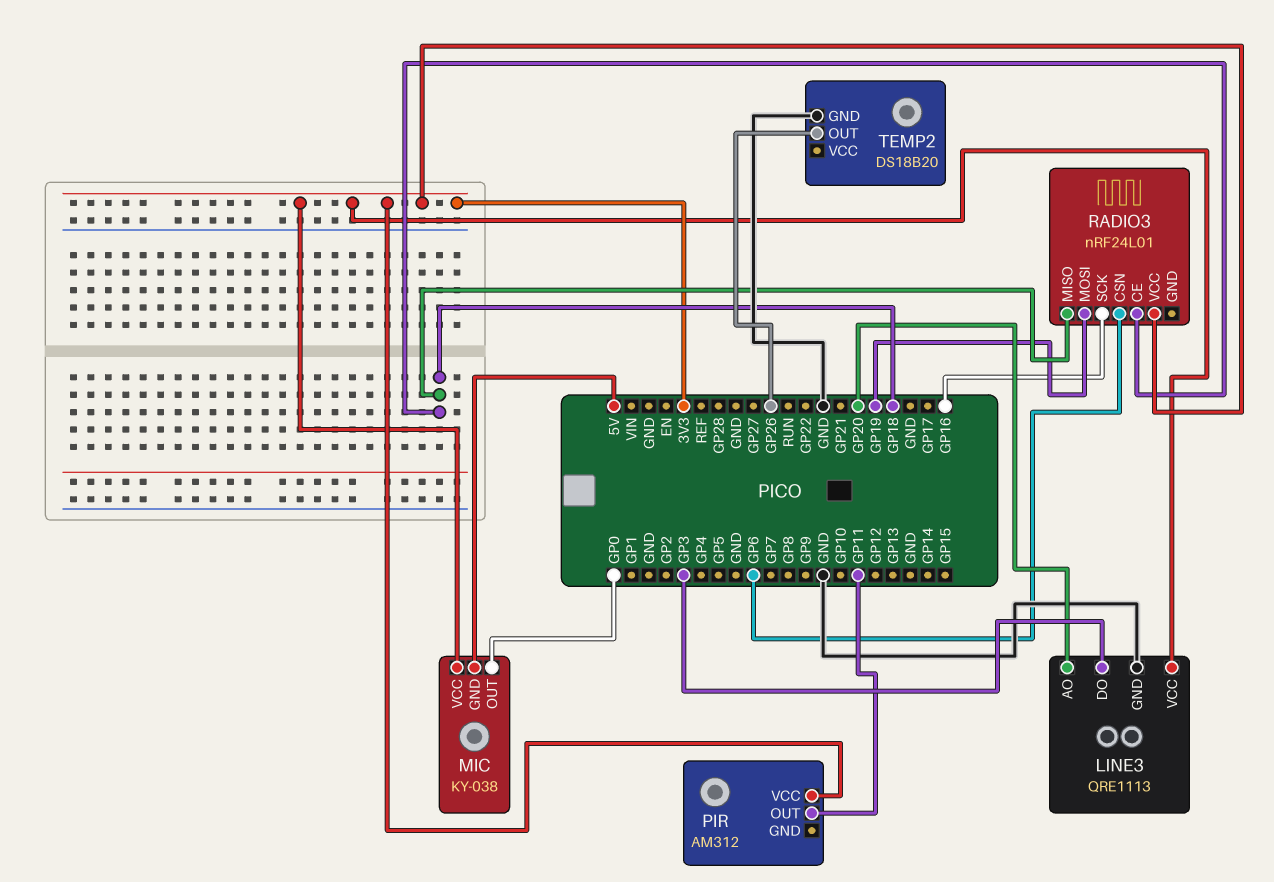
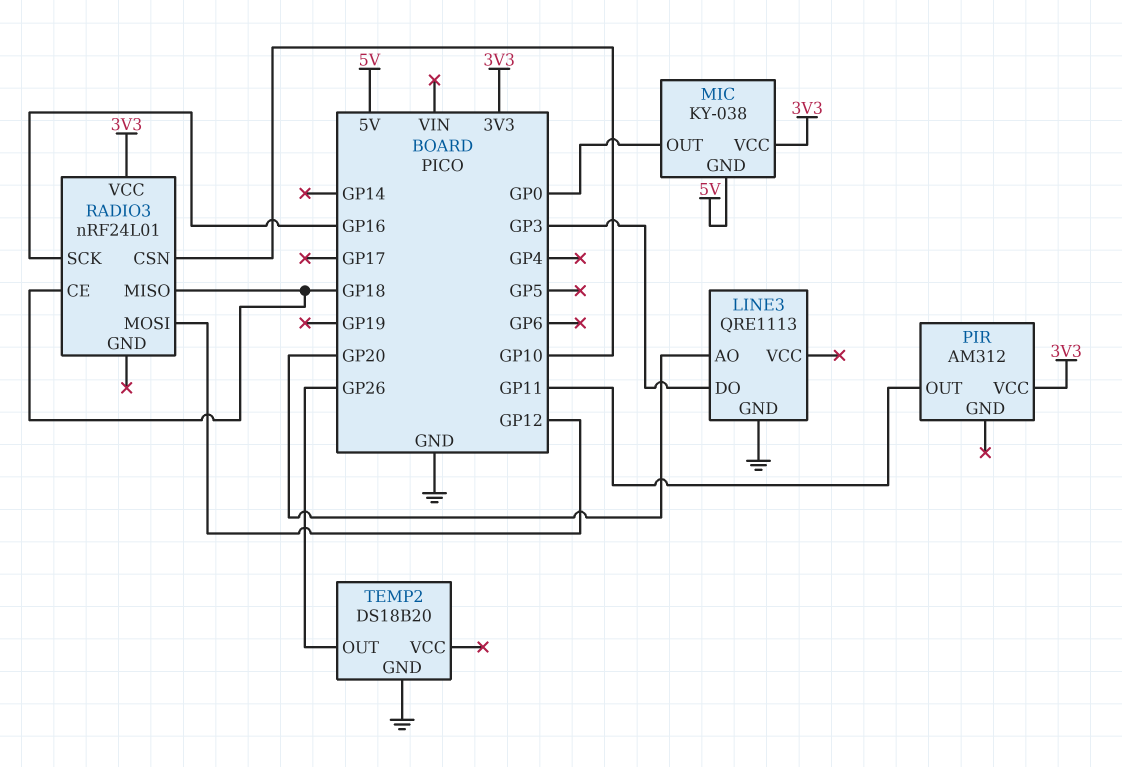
LINE3 pin VCC: 3V3 -> none
RADIO3 pin CSN: GP6 -> GP10
RADIO3 pin MOSI: GP19 -> GP12

